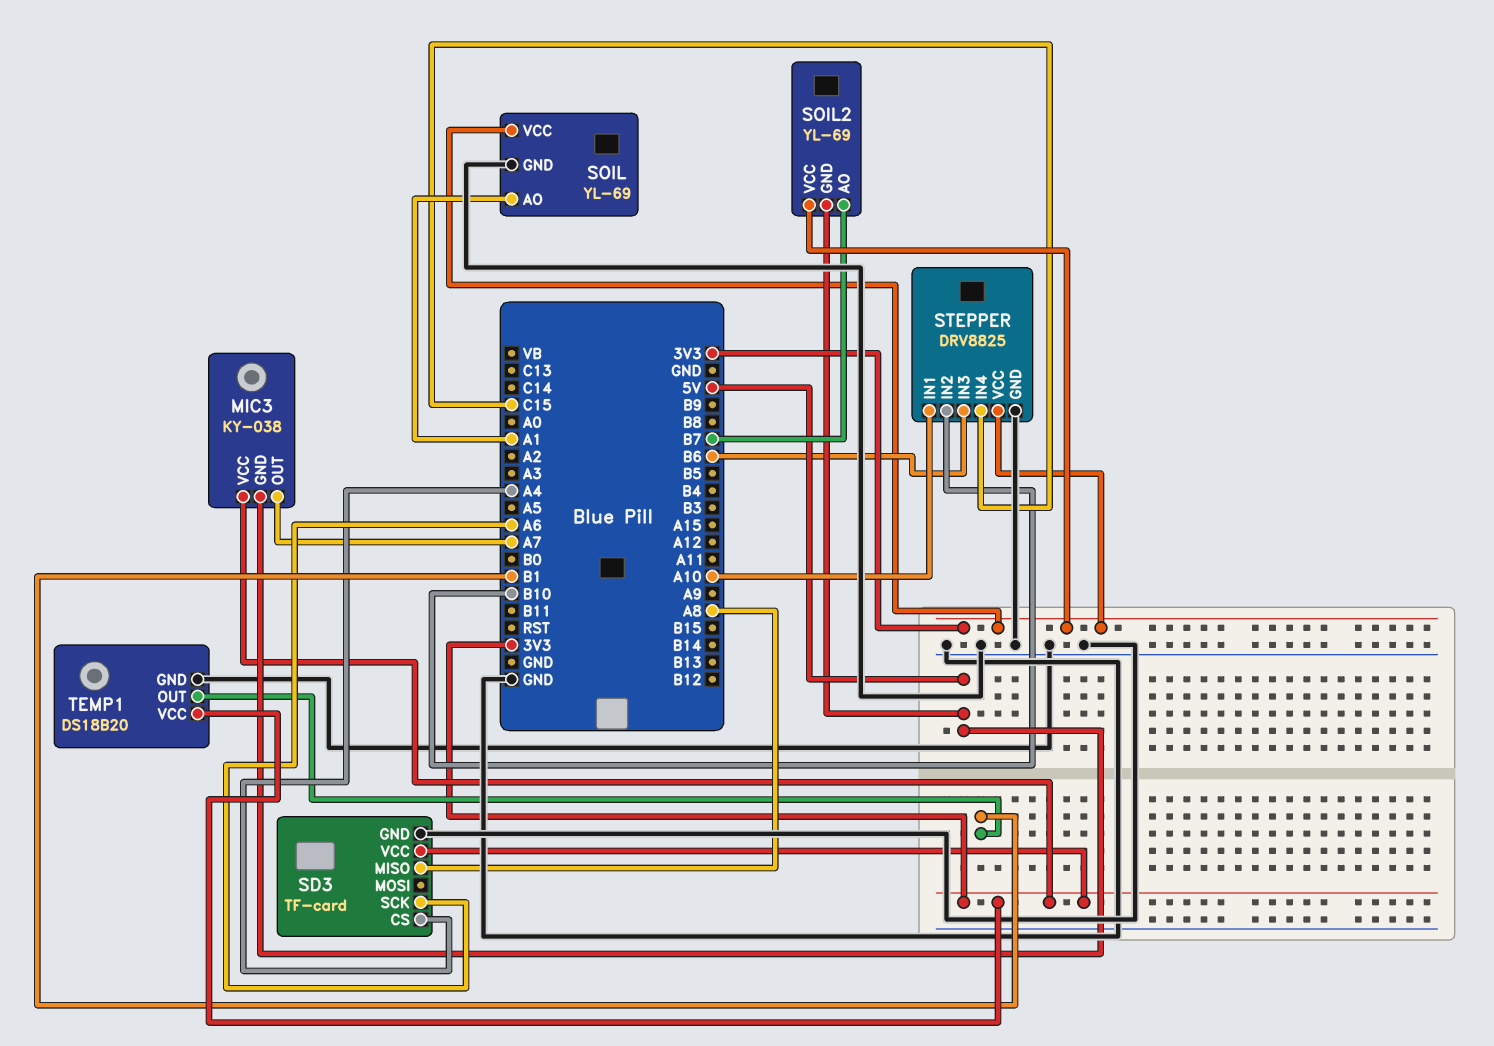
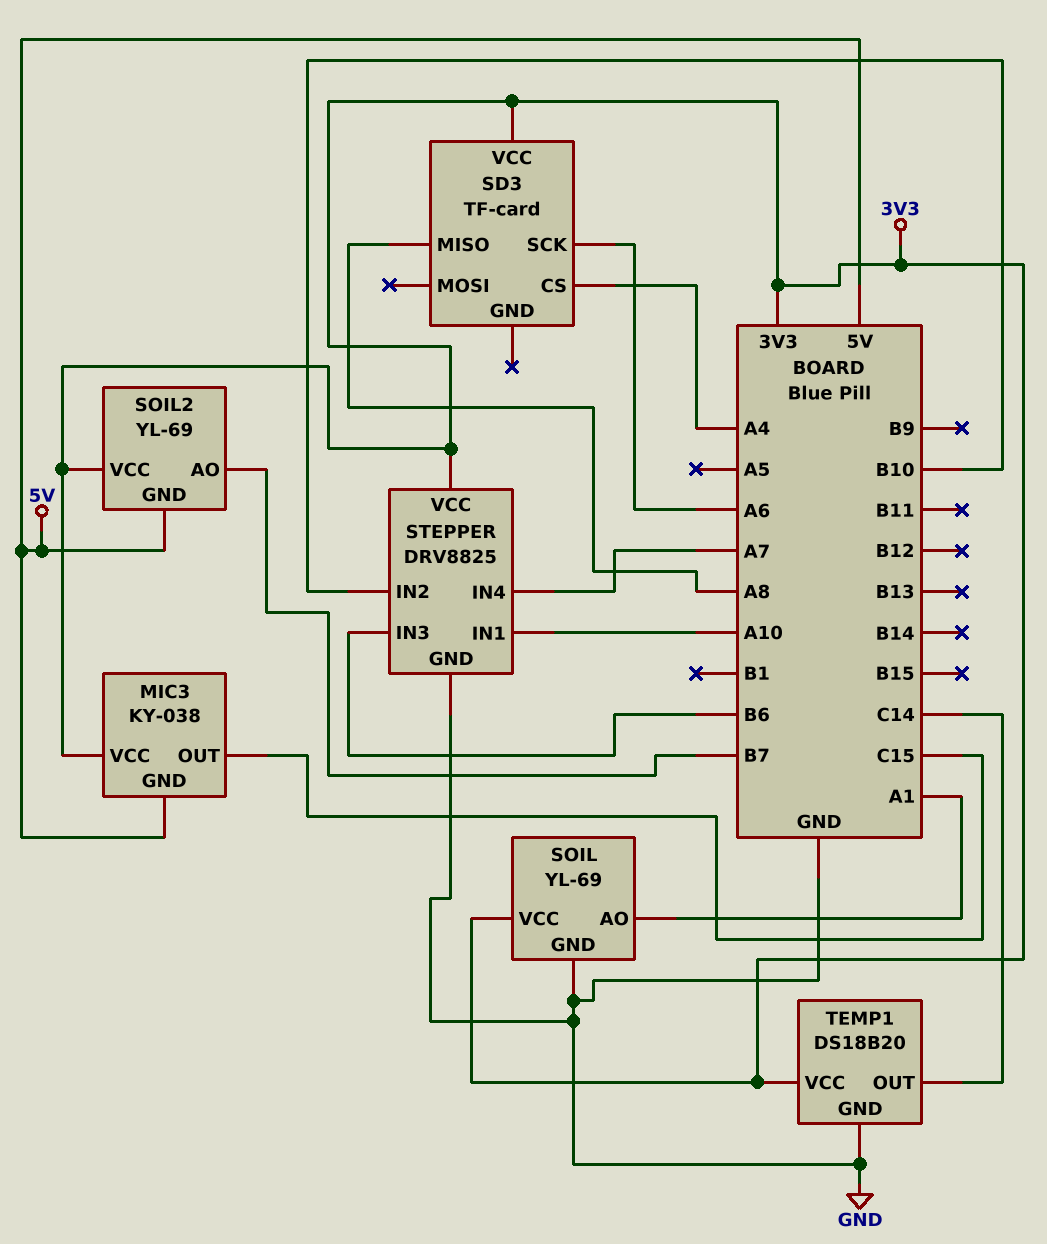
MIC3 pin OUT: A7 -> C15
SD3 pin GND: GND -> none
STEPPER pin IN4: C15 -> A7
TEMP1 pin OUT: B1 -> C14

